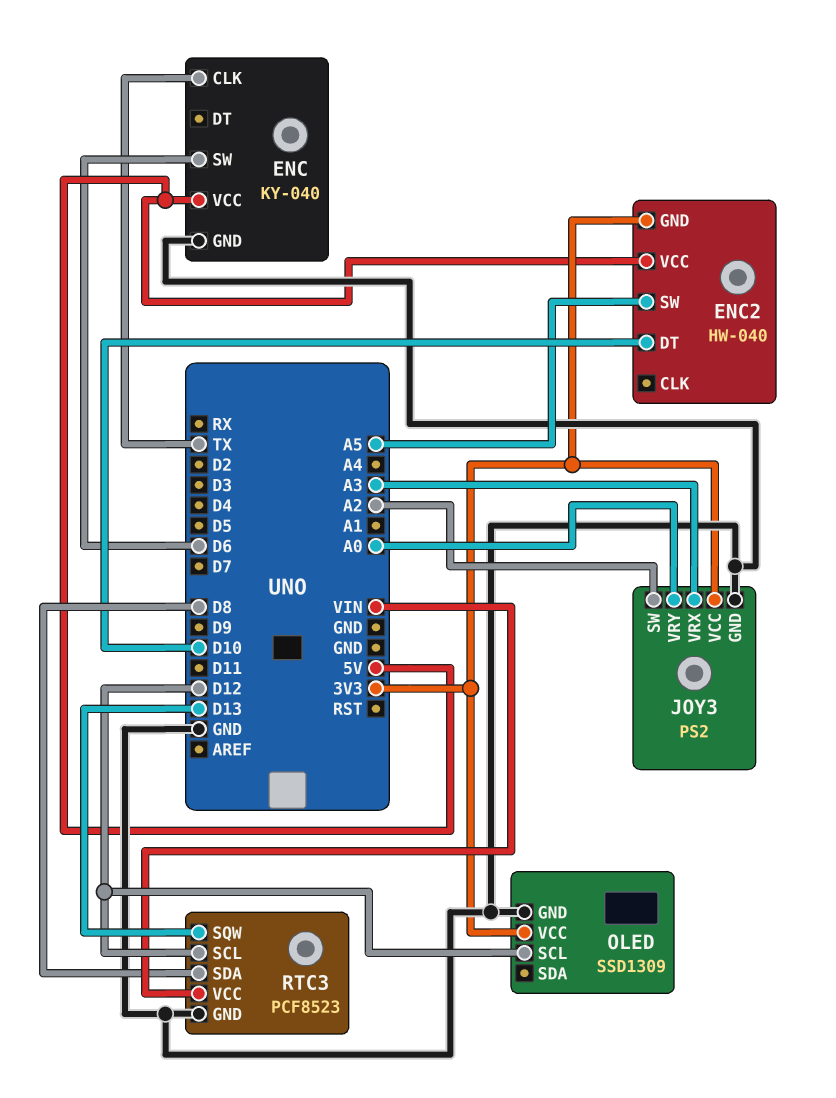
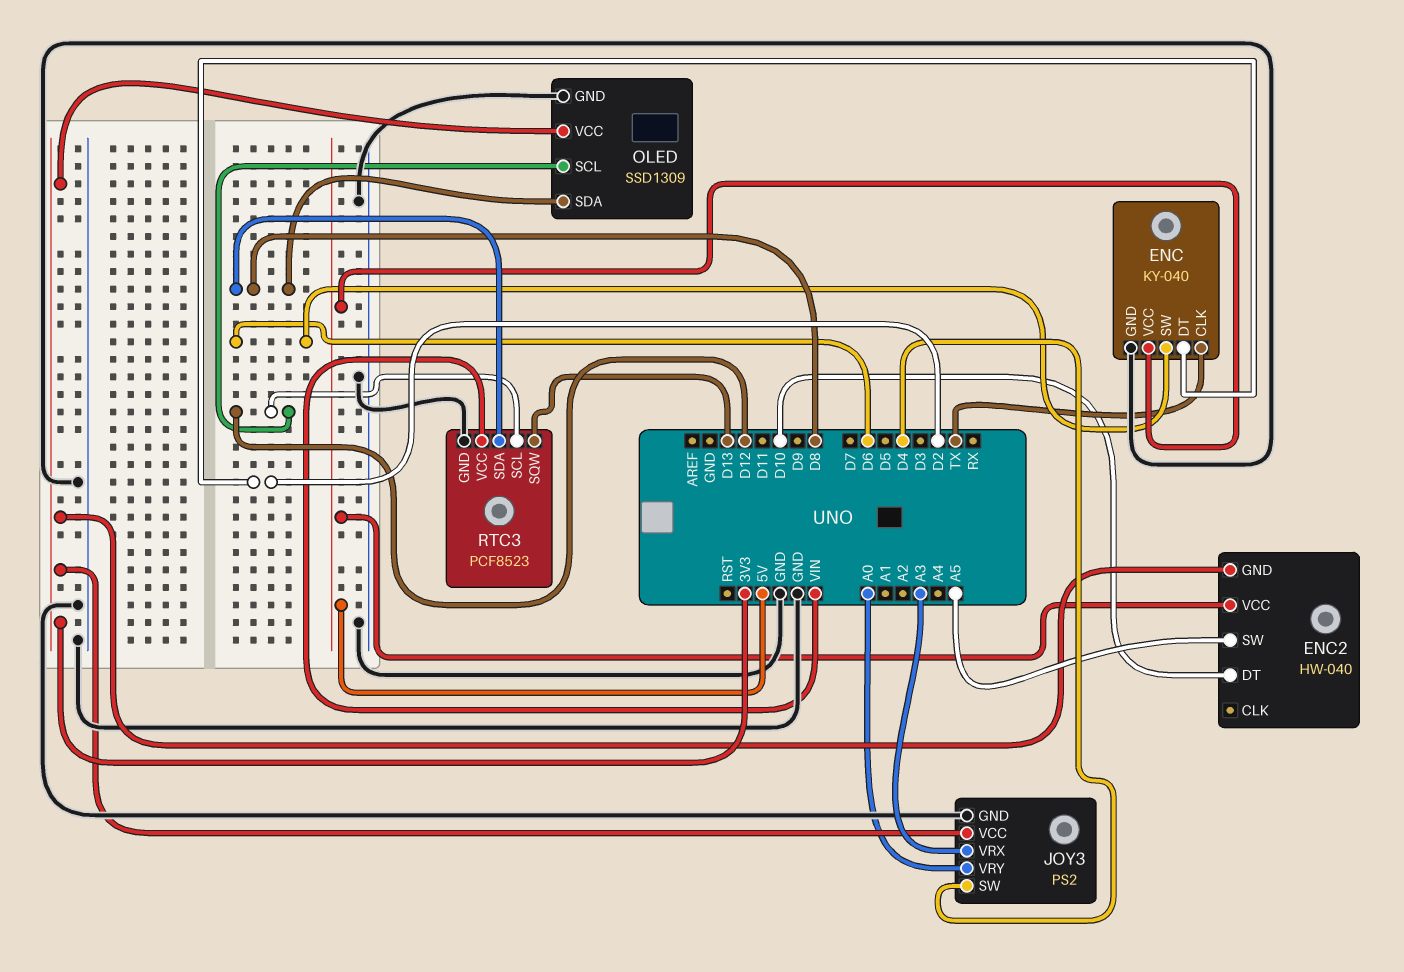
ENC pin DT: none -> D2
JOY3 pin SW: A2 -> D4
OLED pin SDA: none -> D8

